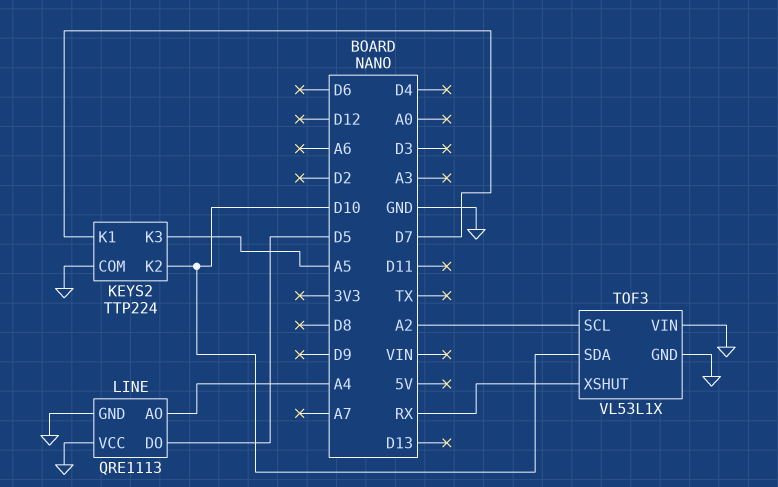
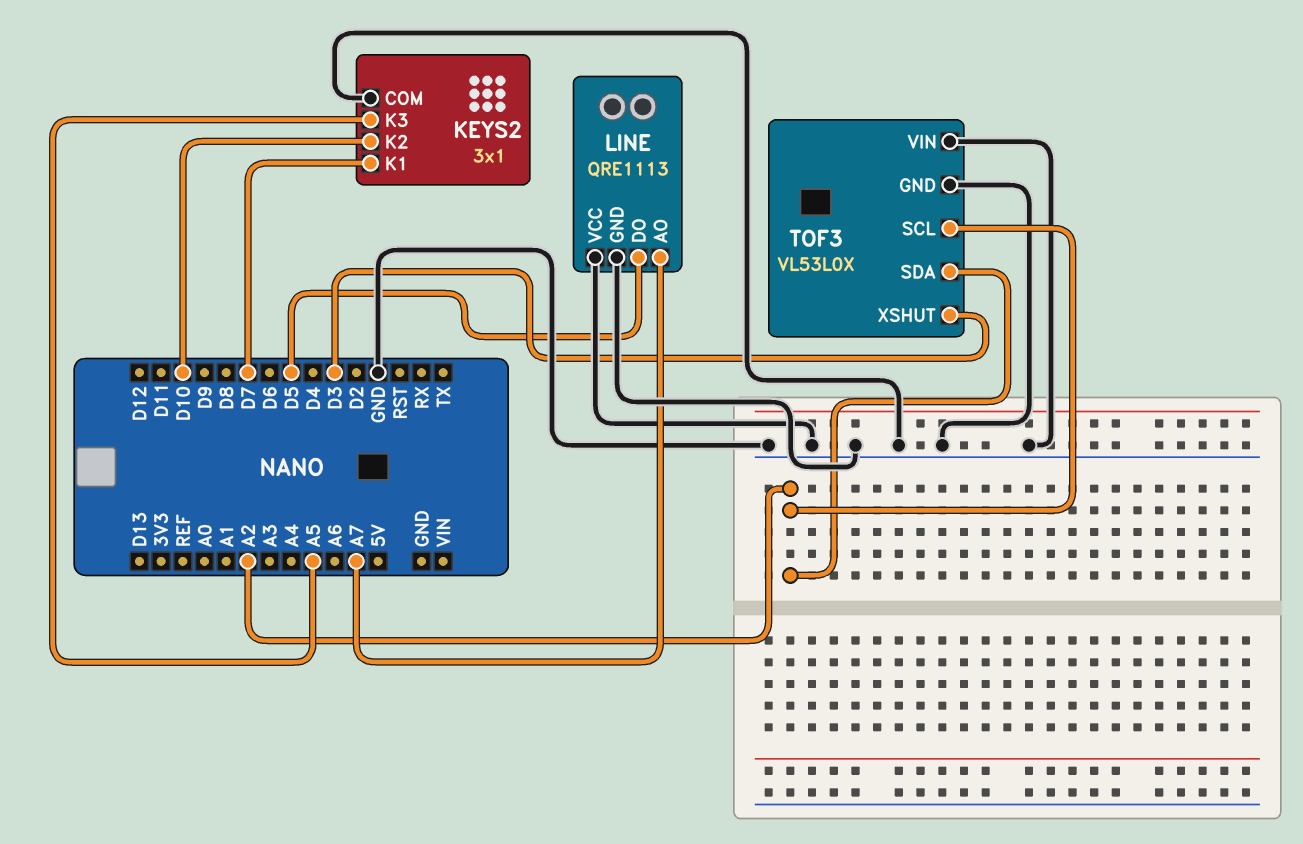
KEYS2: TTP224 -> 3x1
LINE pin AO: A4 -> A7
TOF3: VL53L1X -> VL53L0X
TOF3 pin SDA: D10 -> A2
TOF3 pin XSHUT: RX -> D3

